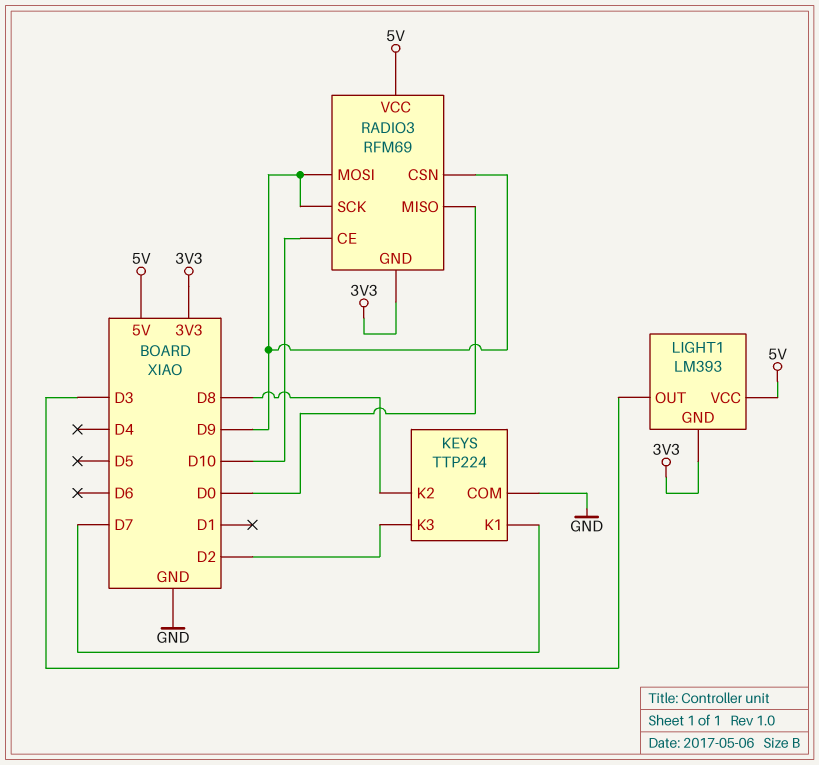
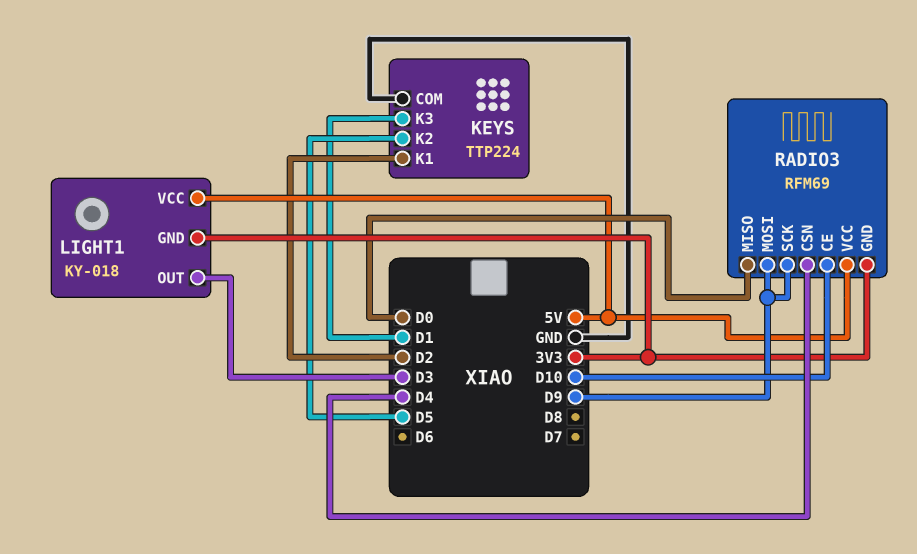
KEYS pin K1: D7 -> D2
KEYS pin K2: D8 -> D5
KEYS pin K3: D2 -> D1
LIGHT1: LM393 -> KY-018
RADIO3 pin CSN: D9 -> D4

